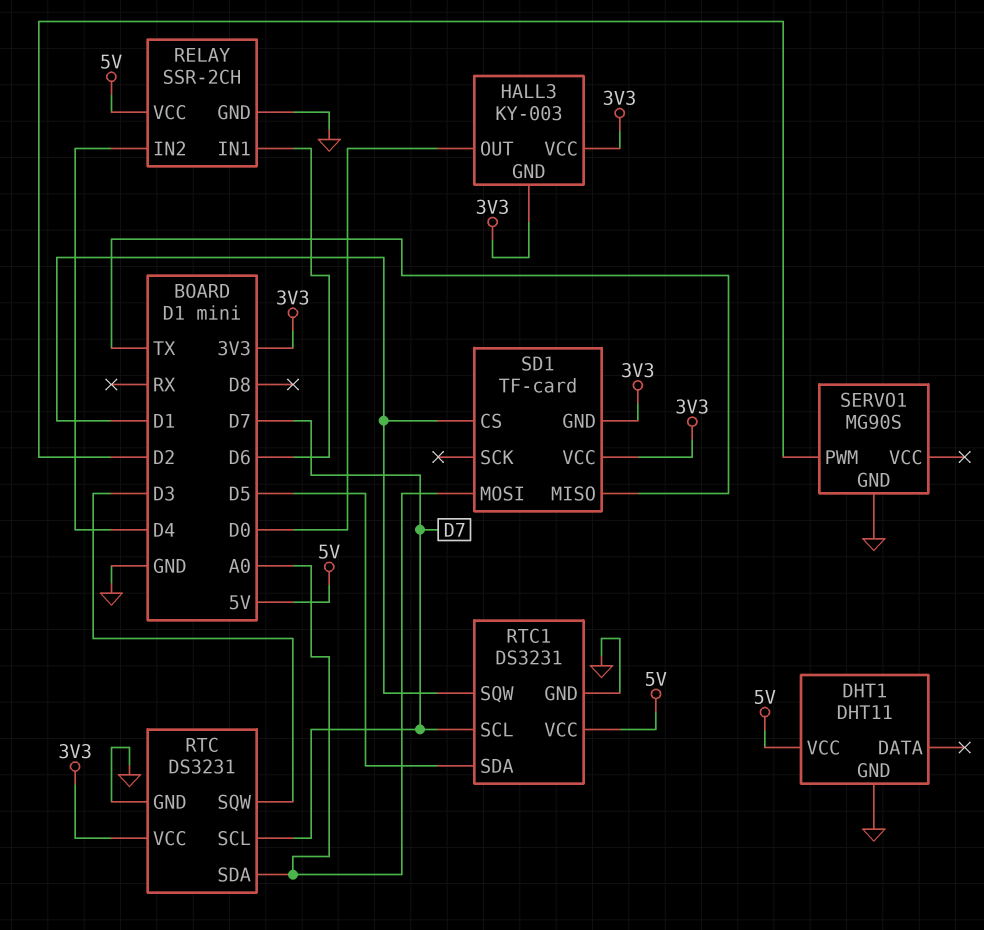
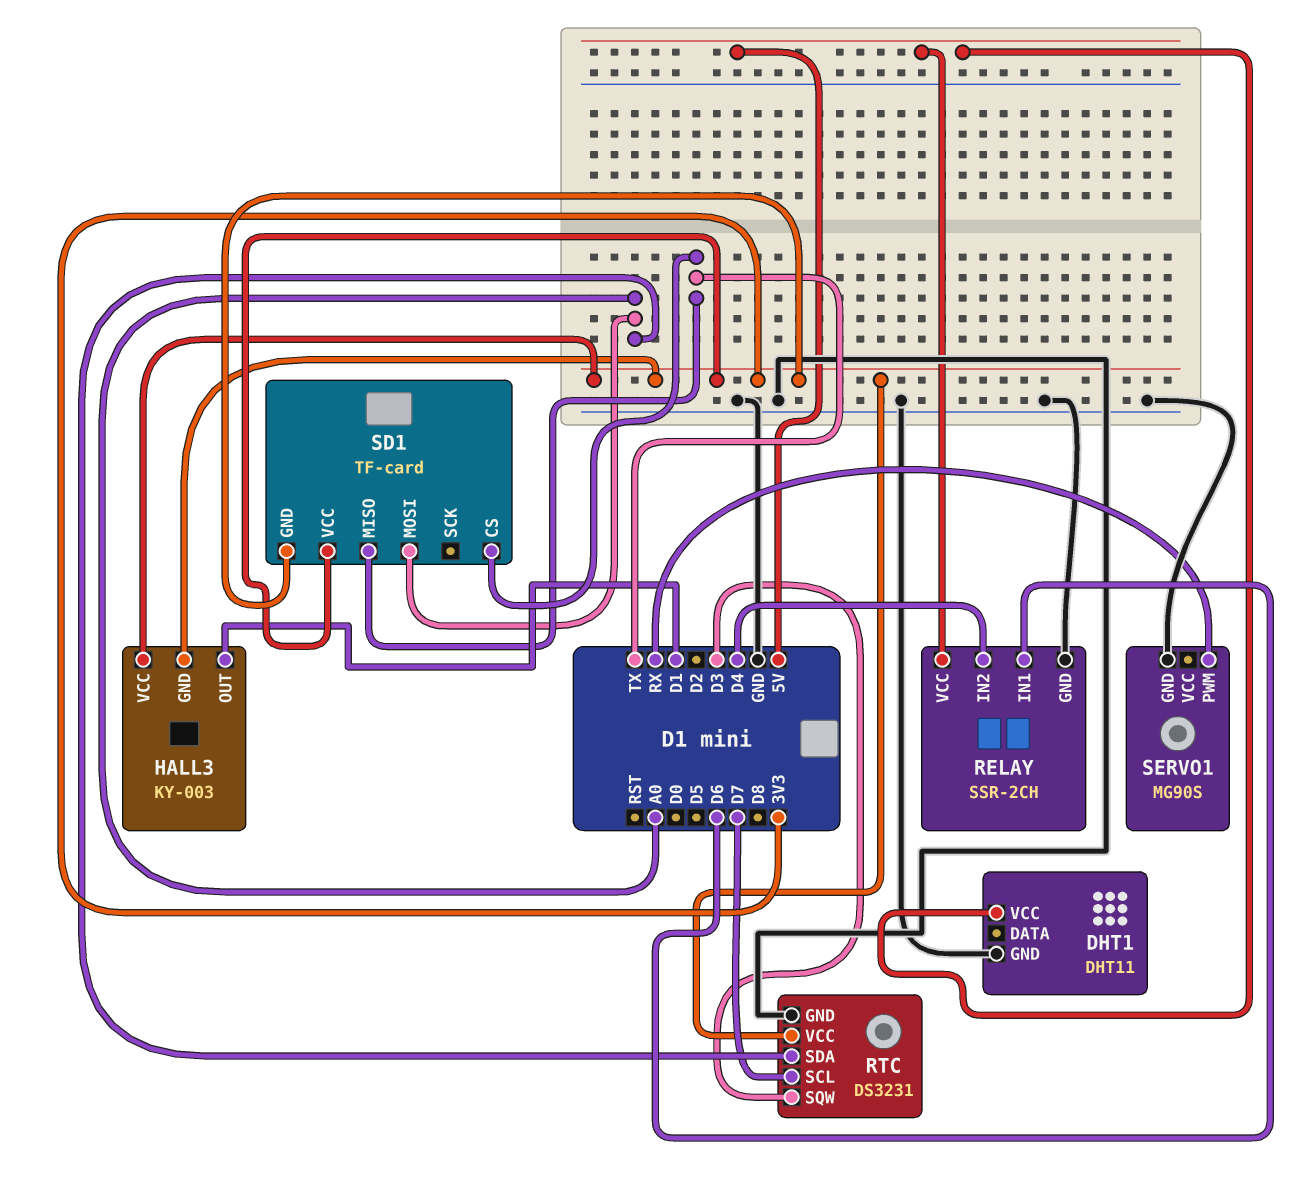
HALL3 pin OUT: D0 -> D1
RTC1: DS3231 -> none
RTC1 pin GND: GND -> none
RTC1 pin SCL: D7 -> none
RTC1 pin SDA: D5 -> none
RTC1 pin SQW: D1 -> none
RTC1 pin VCC: 5V -> none
SD1 pin CS: D1 -> TX
SERVO1 pin PWM: D2 -> RX

